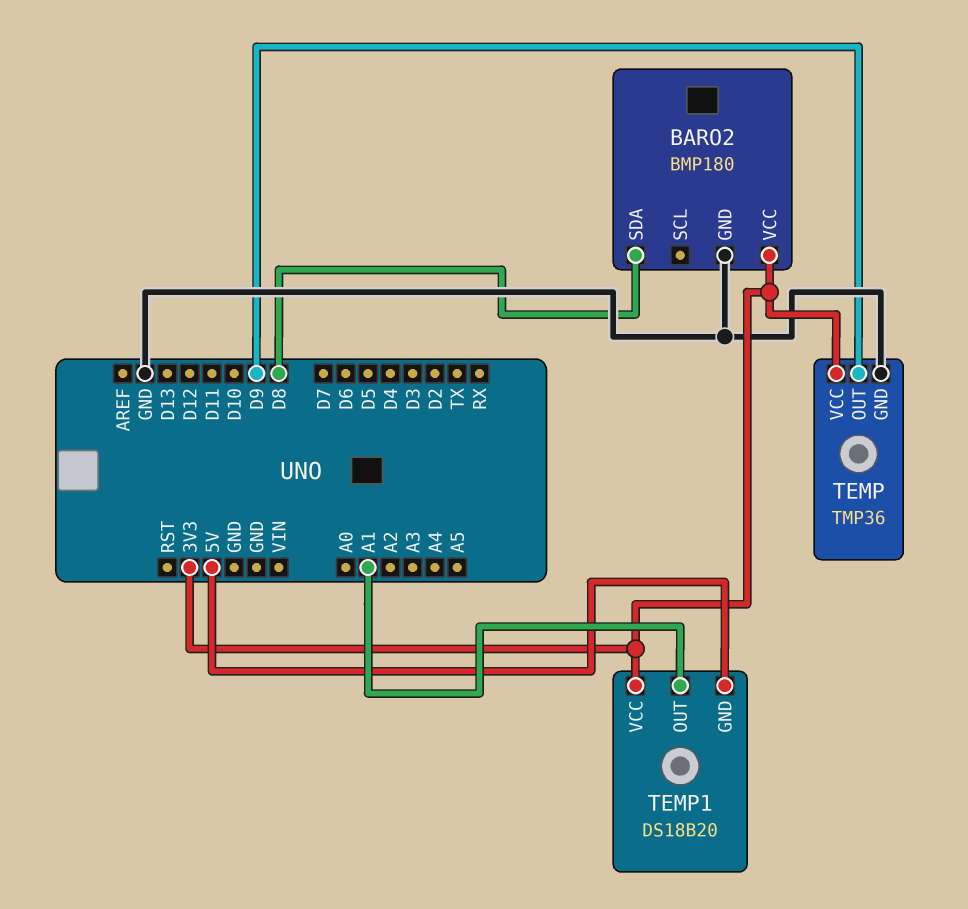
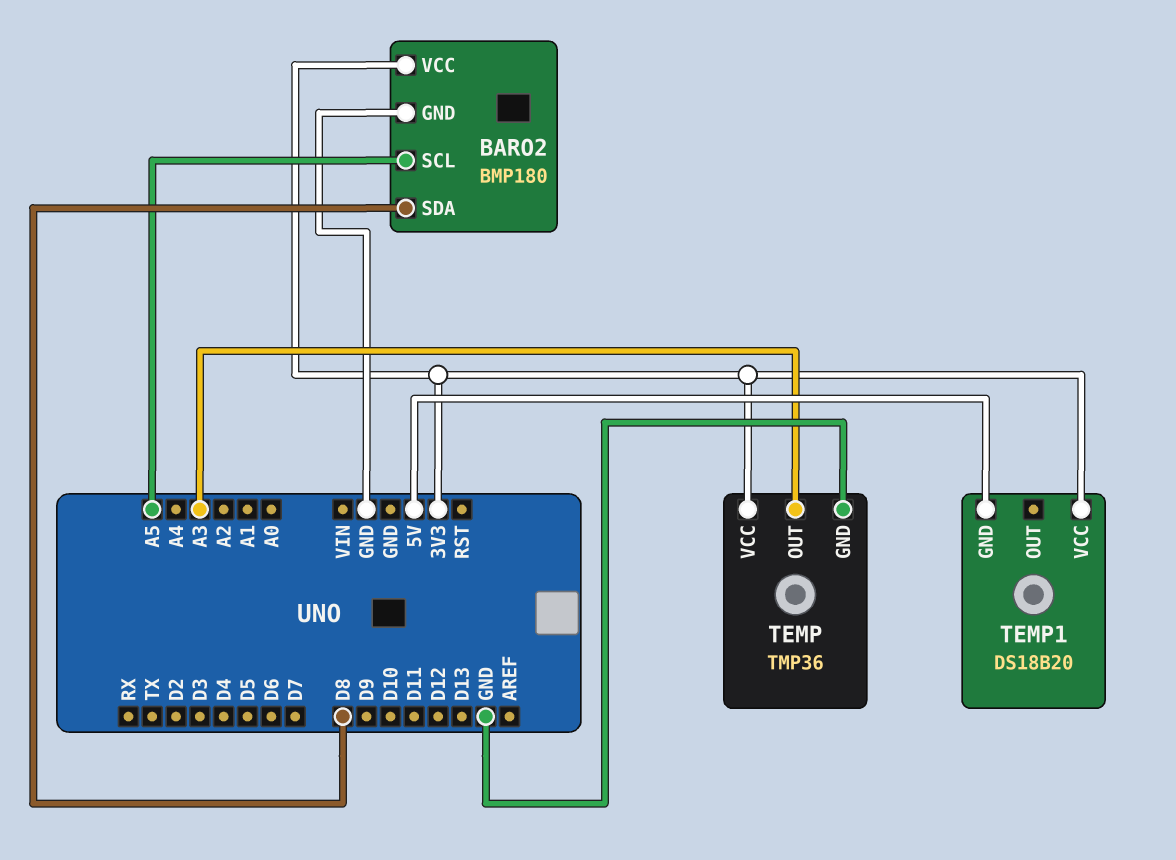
BARO2 pin SCL: none -> A5
TEMP pin OUT: D9 -> A3
TEMP1 pin OUT: A1 -> none

